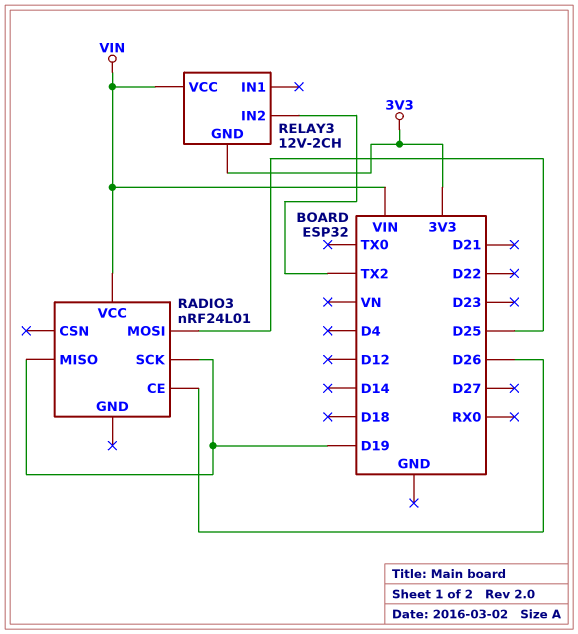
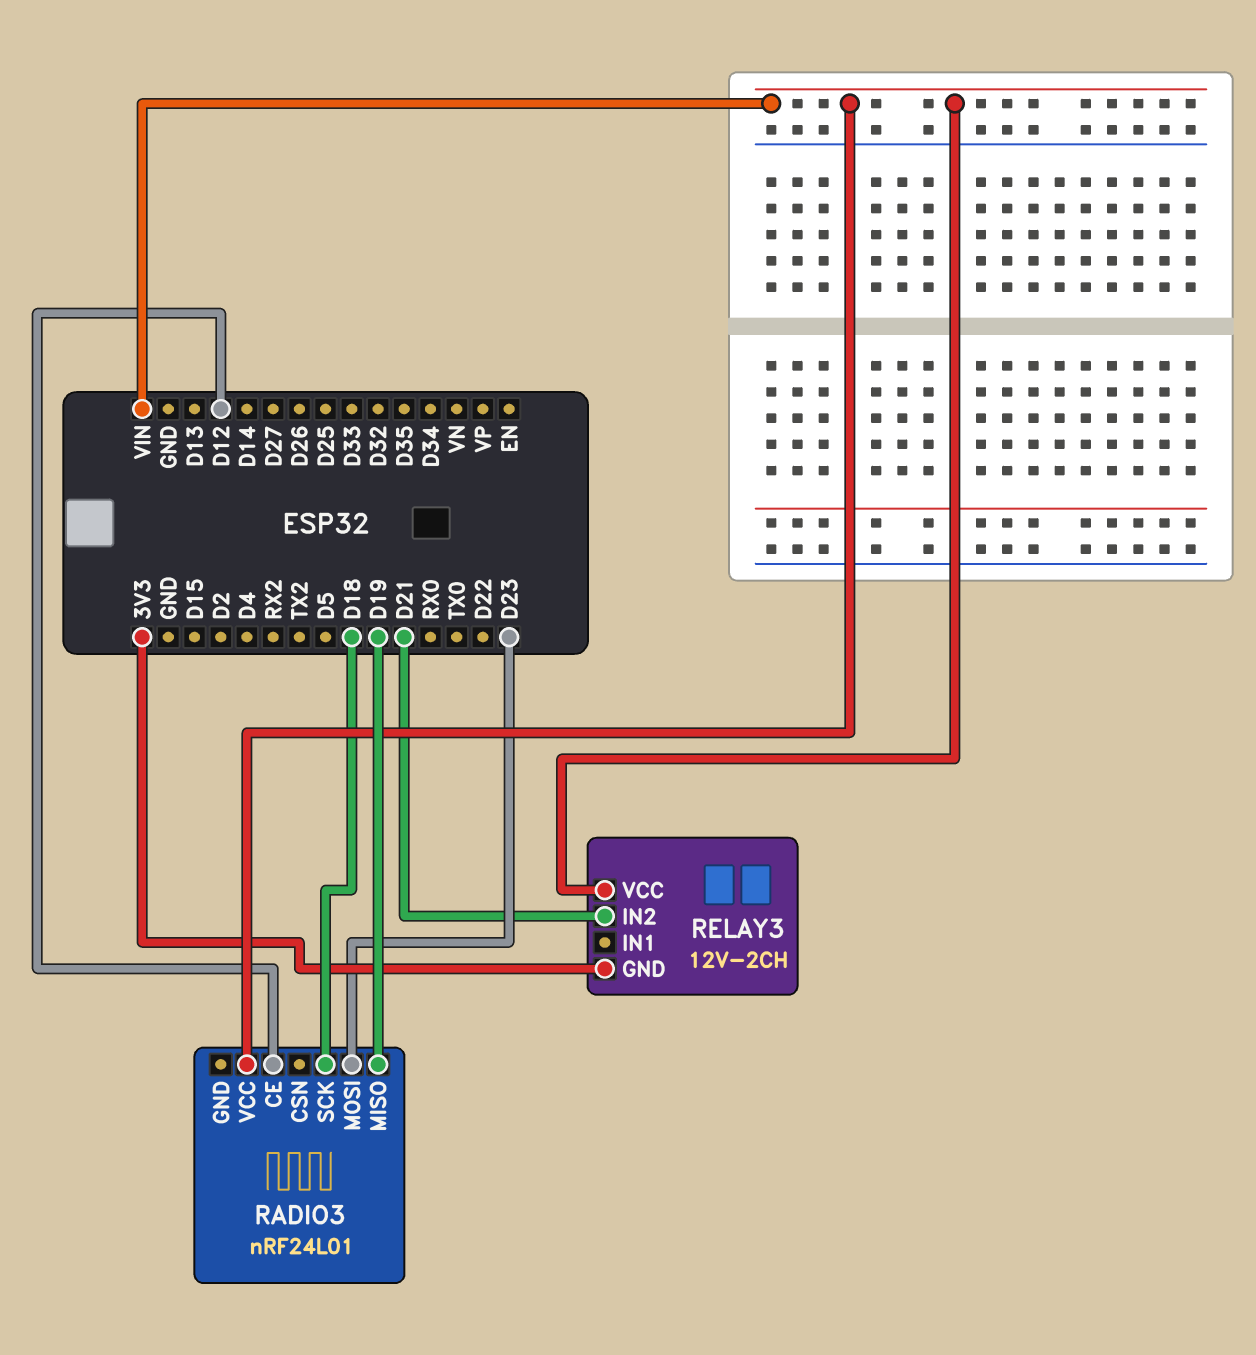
RADIO3 pin CE: D26 -> D12
RADIO3 pin MOSI: D25 -> D23
RADIO3 pin SCK: D19 -> D18
RELAY3 pin IN2: TX2 -> D21

